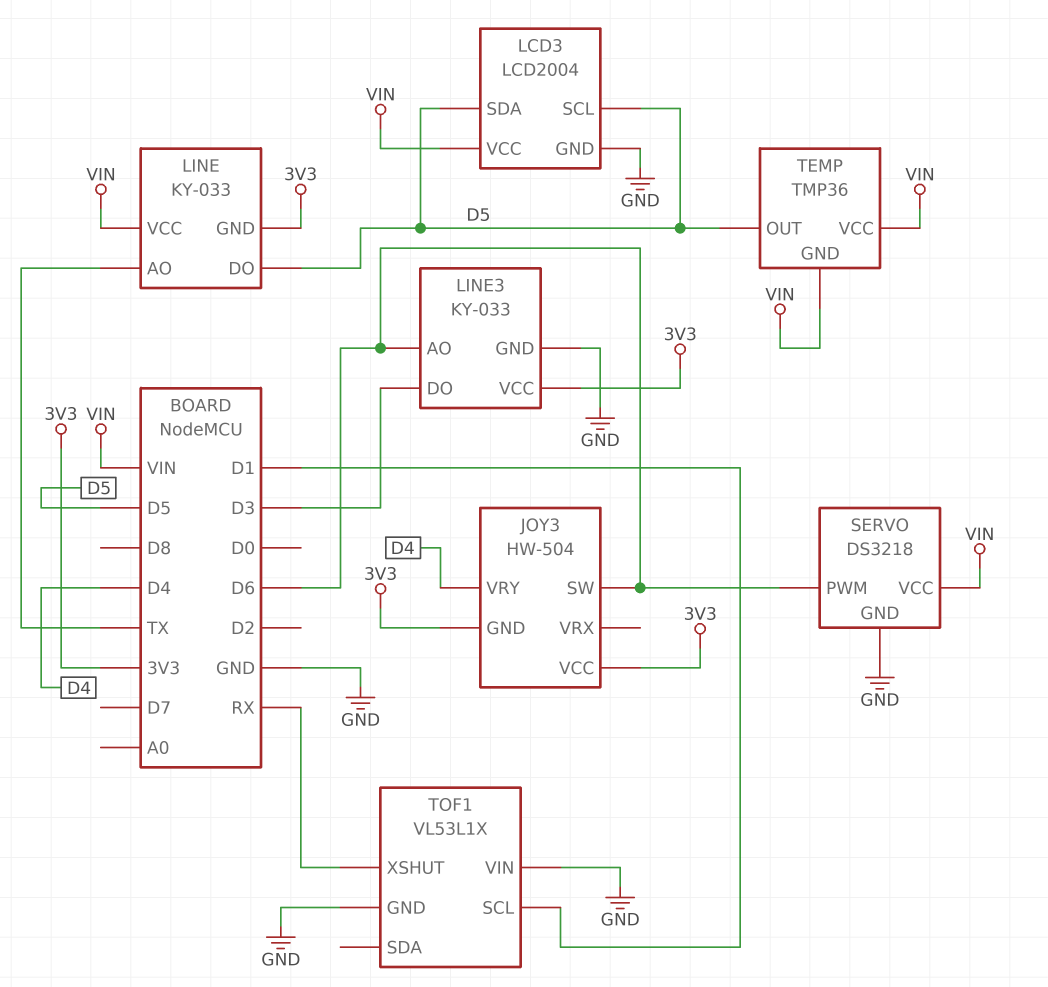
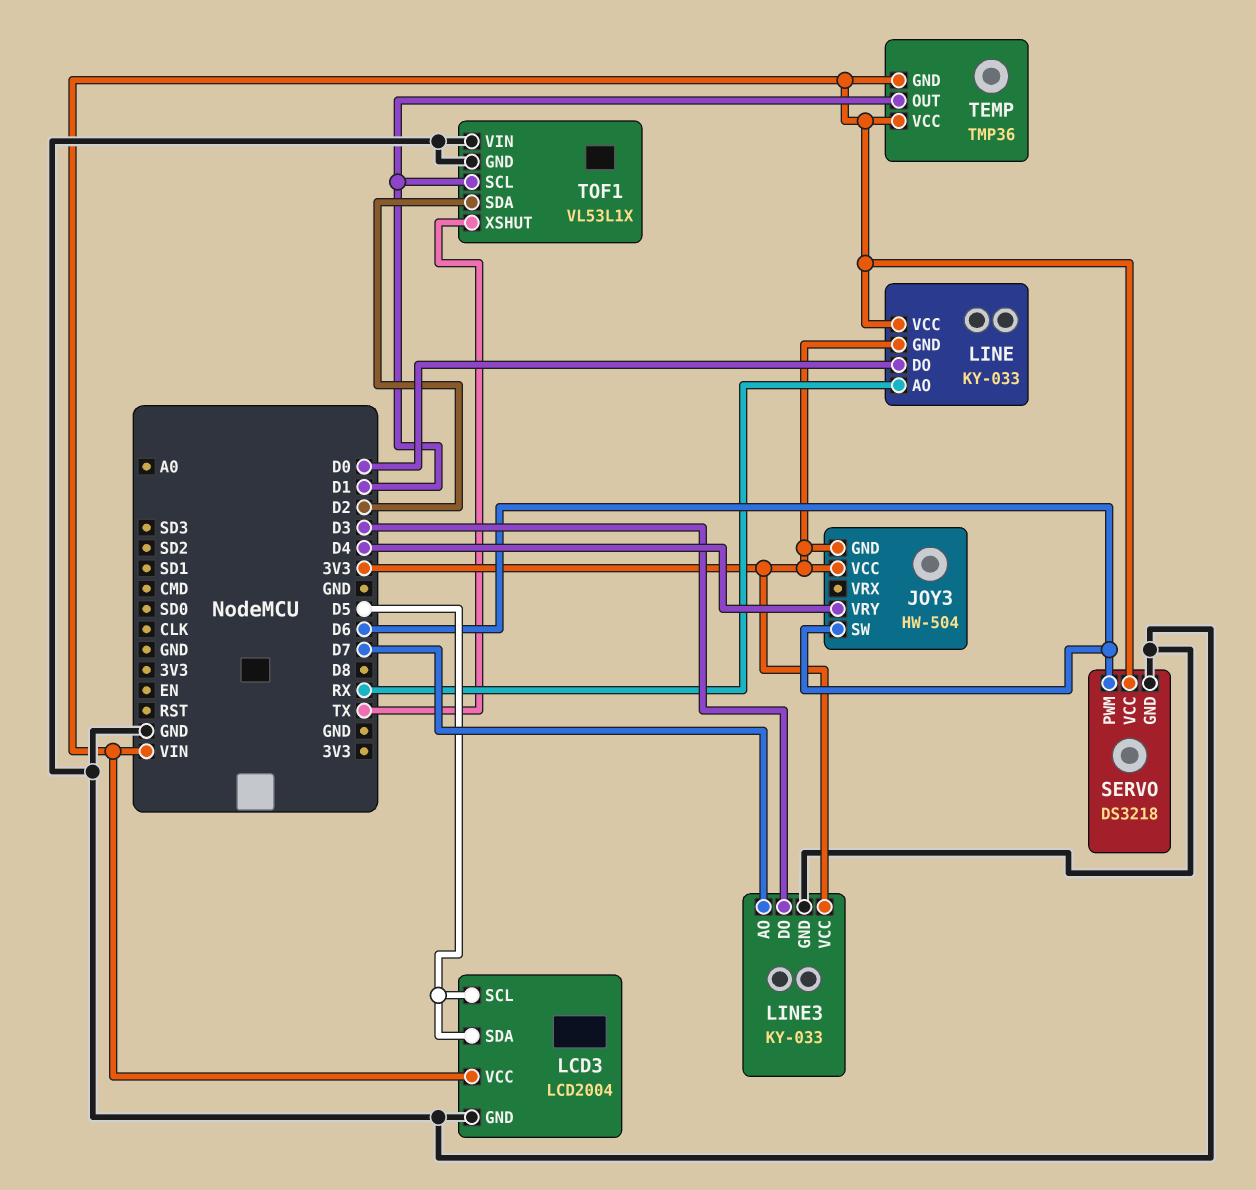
LINE pin AO: TX -> RX
LINE pin DO: D5 -> D0
LINE3 pin AO: D6 -> D7
TEMP pin OUT: D5 -> D1
TOF1 pin SDA: none -> D2
TOF1 pin XSHUT: RX -> TX

